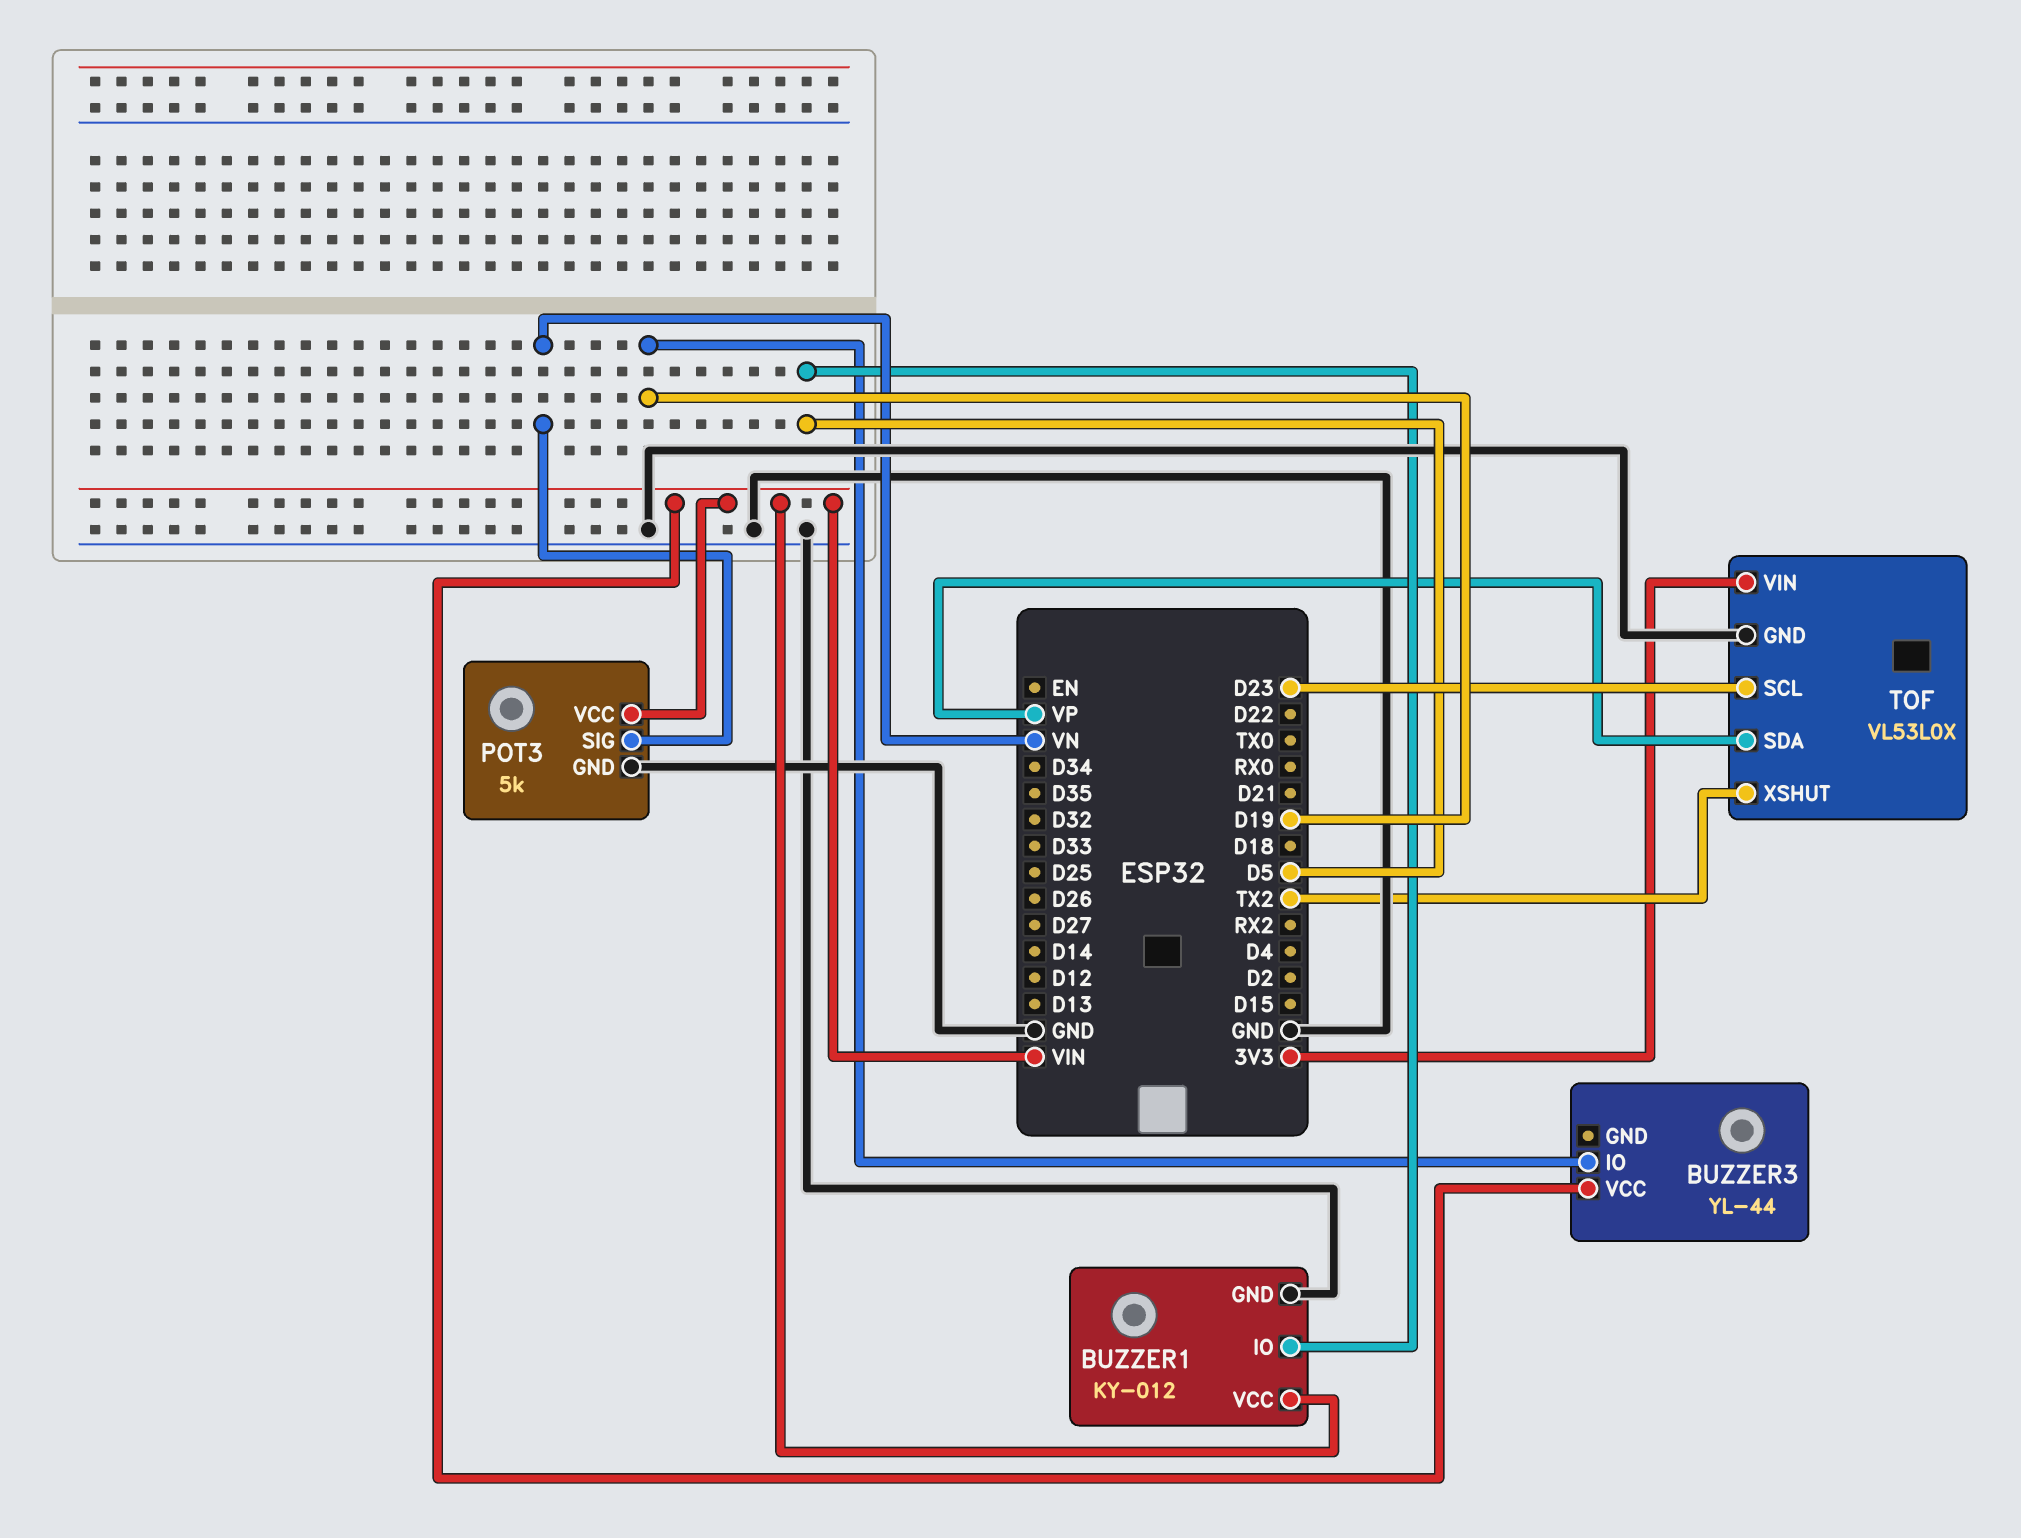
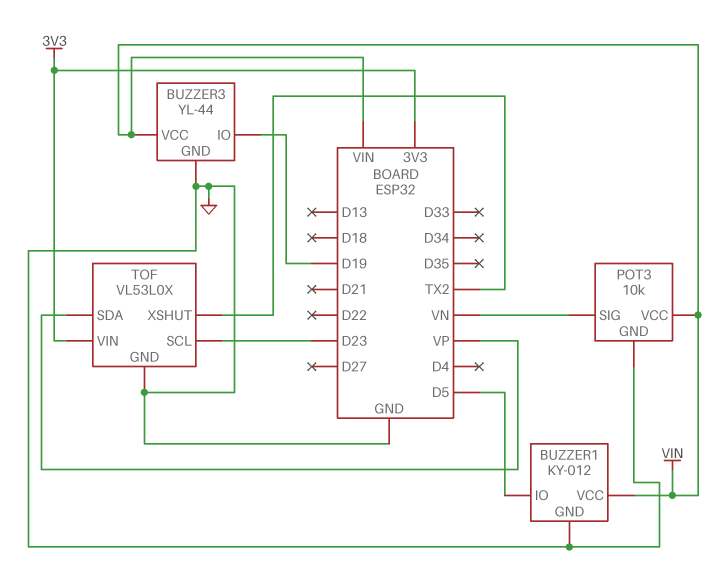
BUZZER3 pin GND: none -> GND
POT3: 5k -> 10k

